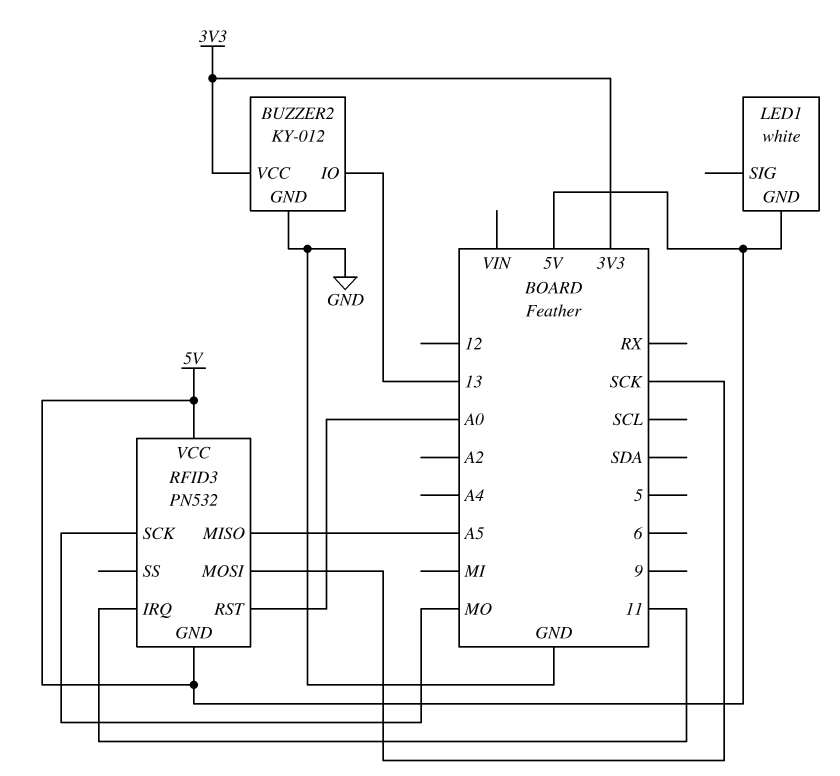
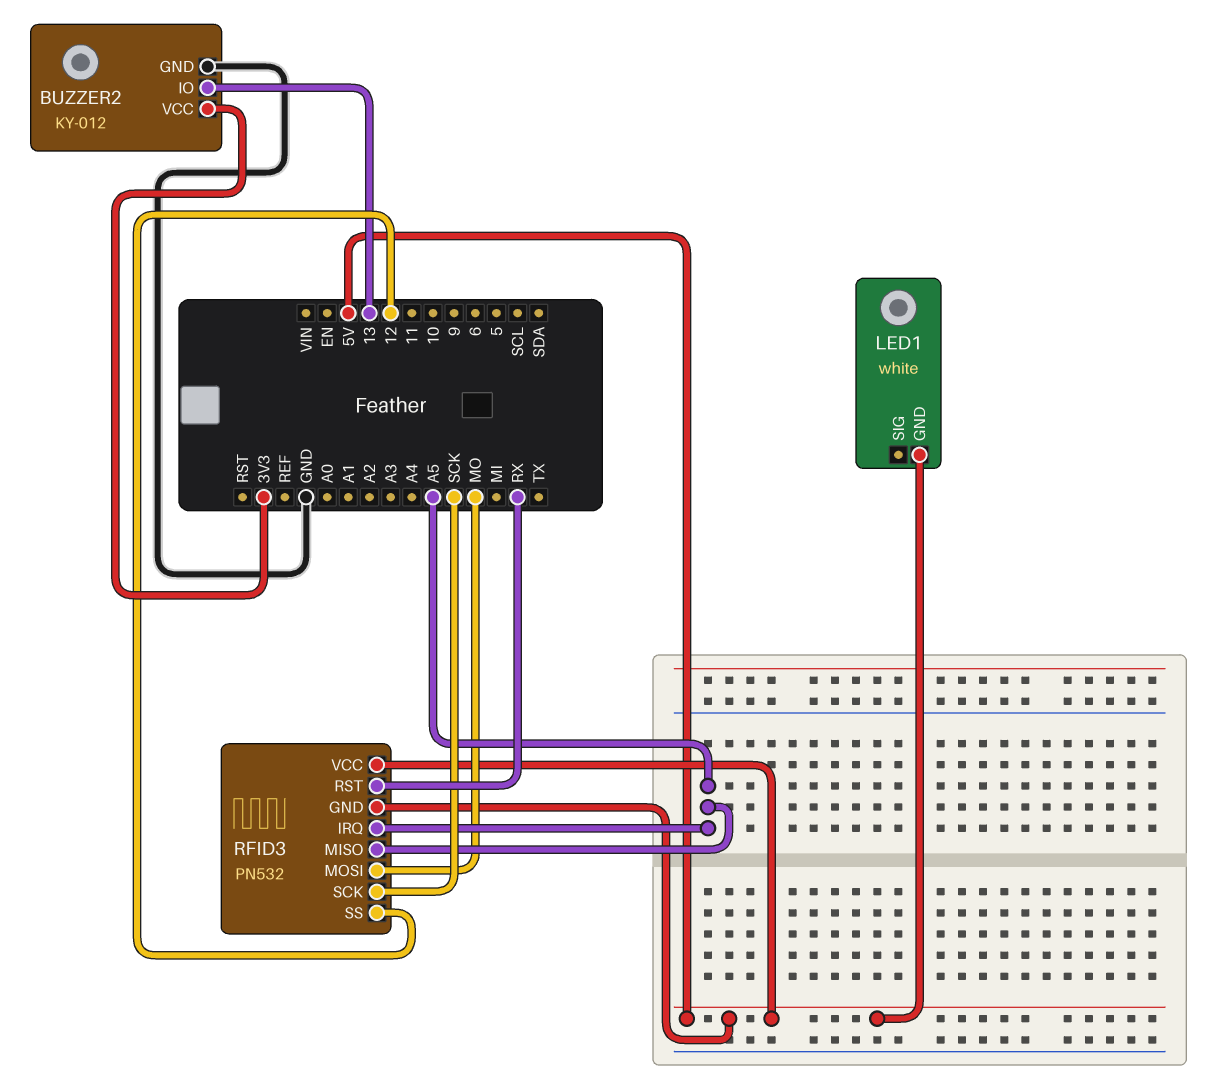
RFID3 pin IRQ: 11 -> A5
RFID3 pin MOSI: SCK -> MO
RFID3 pin RST: A0 -> RX
RFID3 pin SCK: MO -> SCK
RFID3 pin SS: none -> 12

